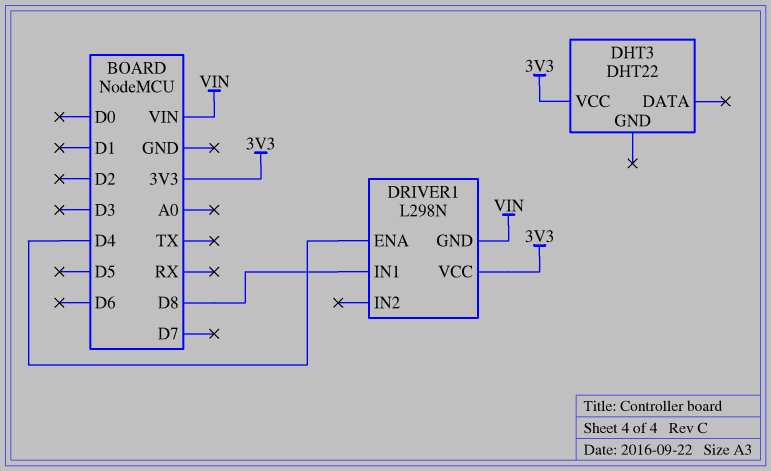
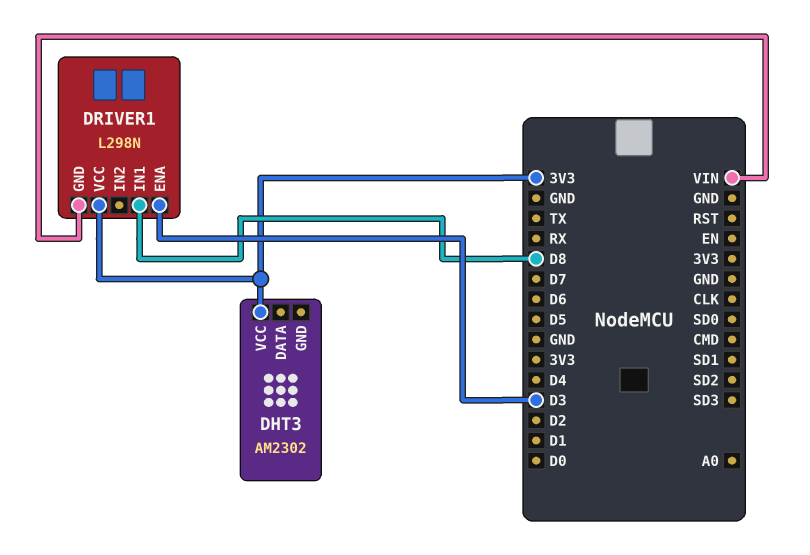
DHT3: DHT22 -> AM2302
DRIVER1 pin ENA: D4 -> D3

